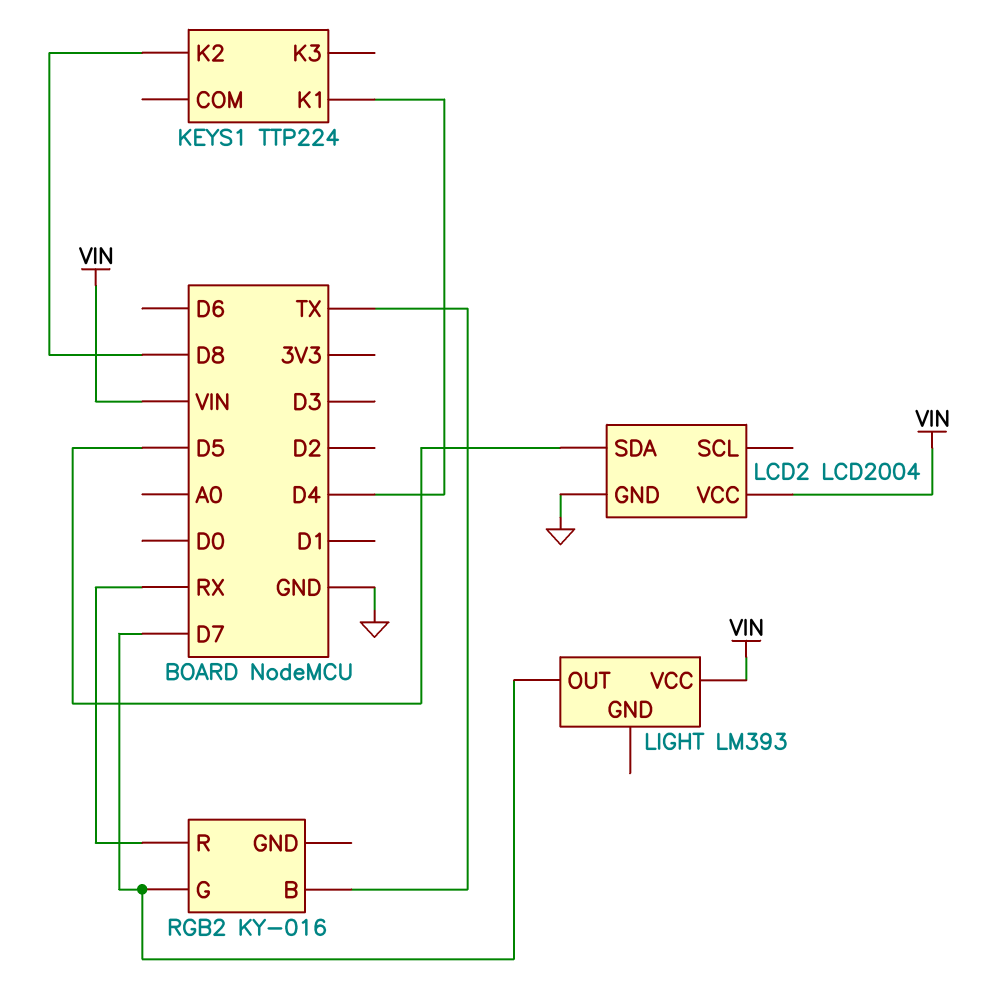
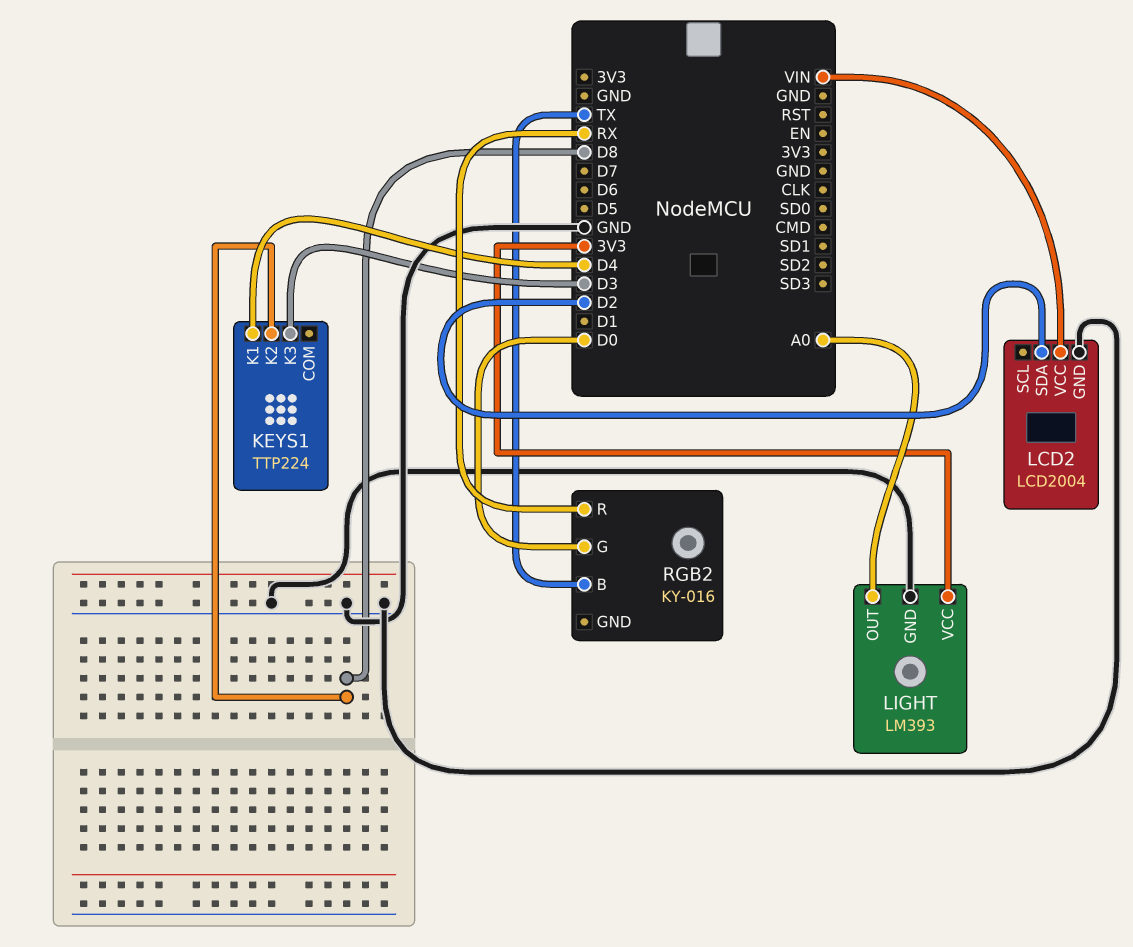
KEYS1 pin K3: none -> D3
LCD2 pin SDA: D5 -> D2
LIGHT pin GND: none -> GND
LIGHT pin OUT: D7 -> A0
LIGHT pin VCC: VIN -> 3V3
RGB2 pin G: D7 -> D0

